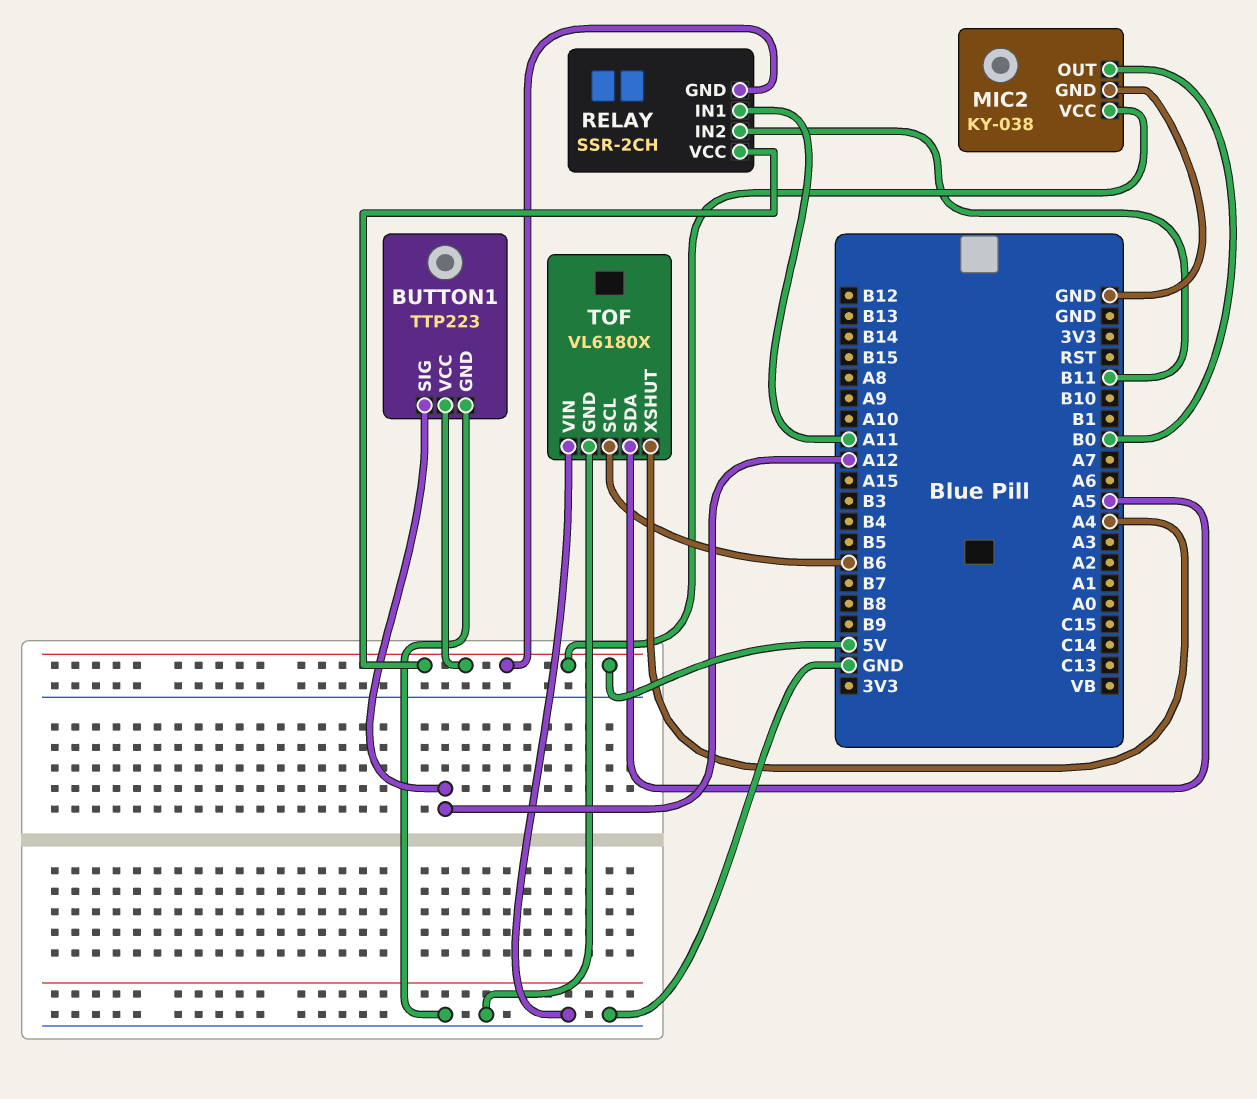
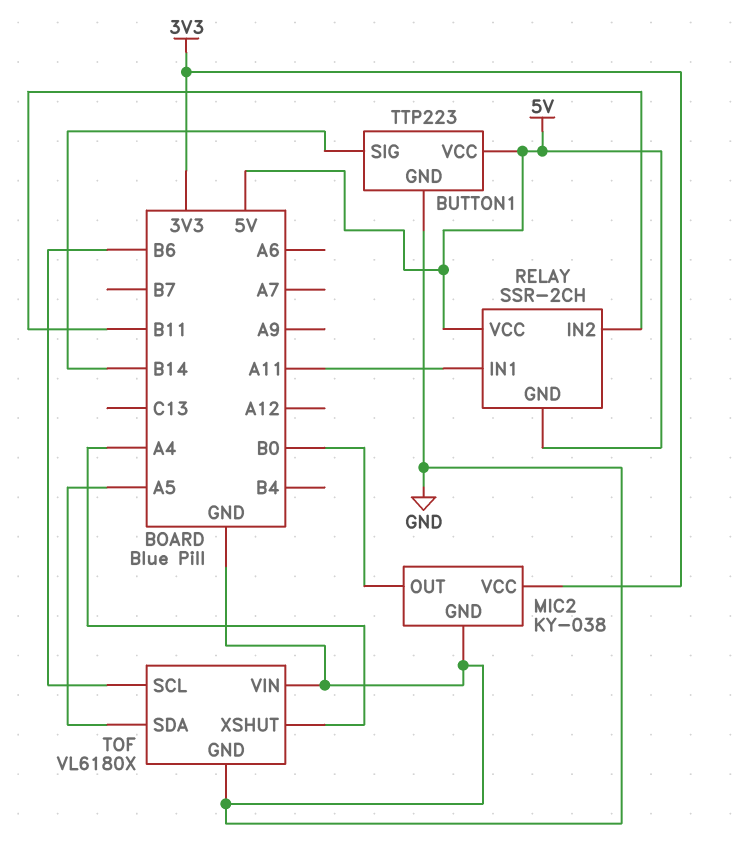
BUTTON1 pin SIG: A12 -> B14
MIC2 pin VCC: 5V -> 3V3

